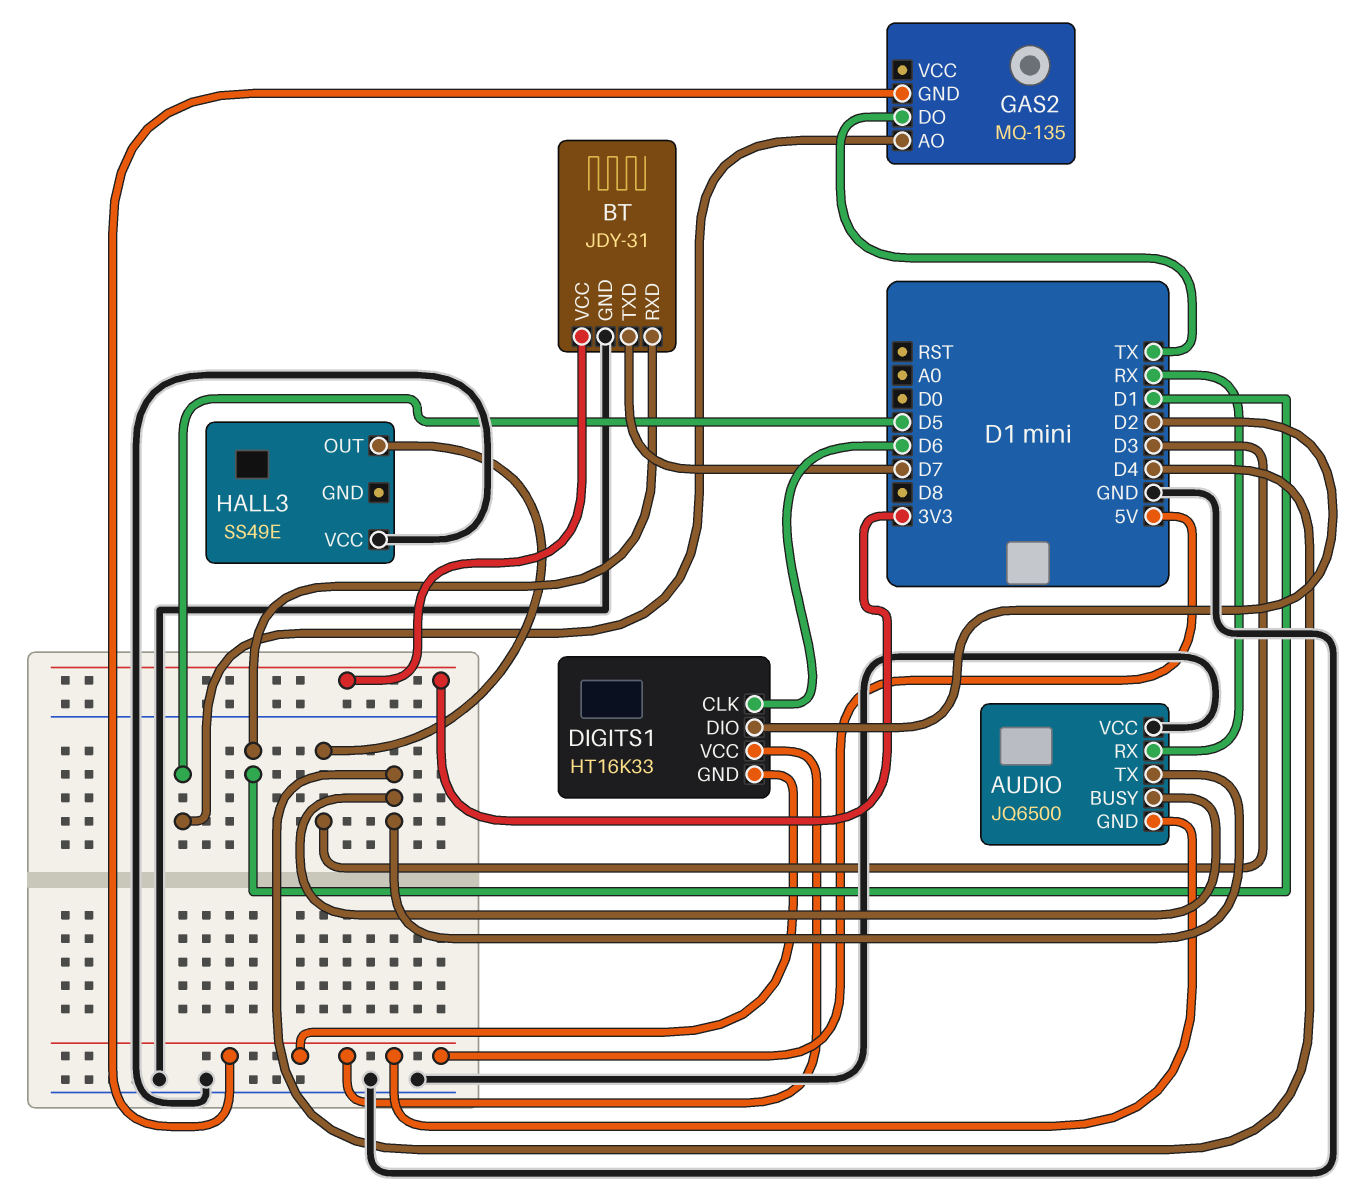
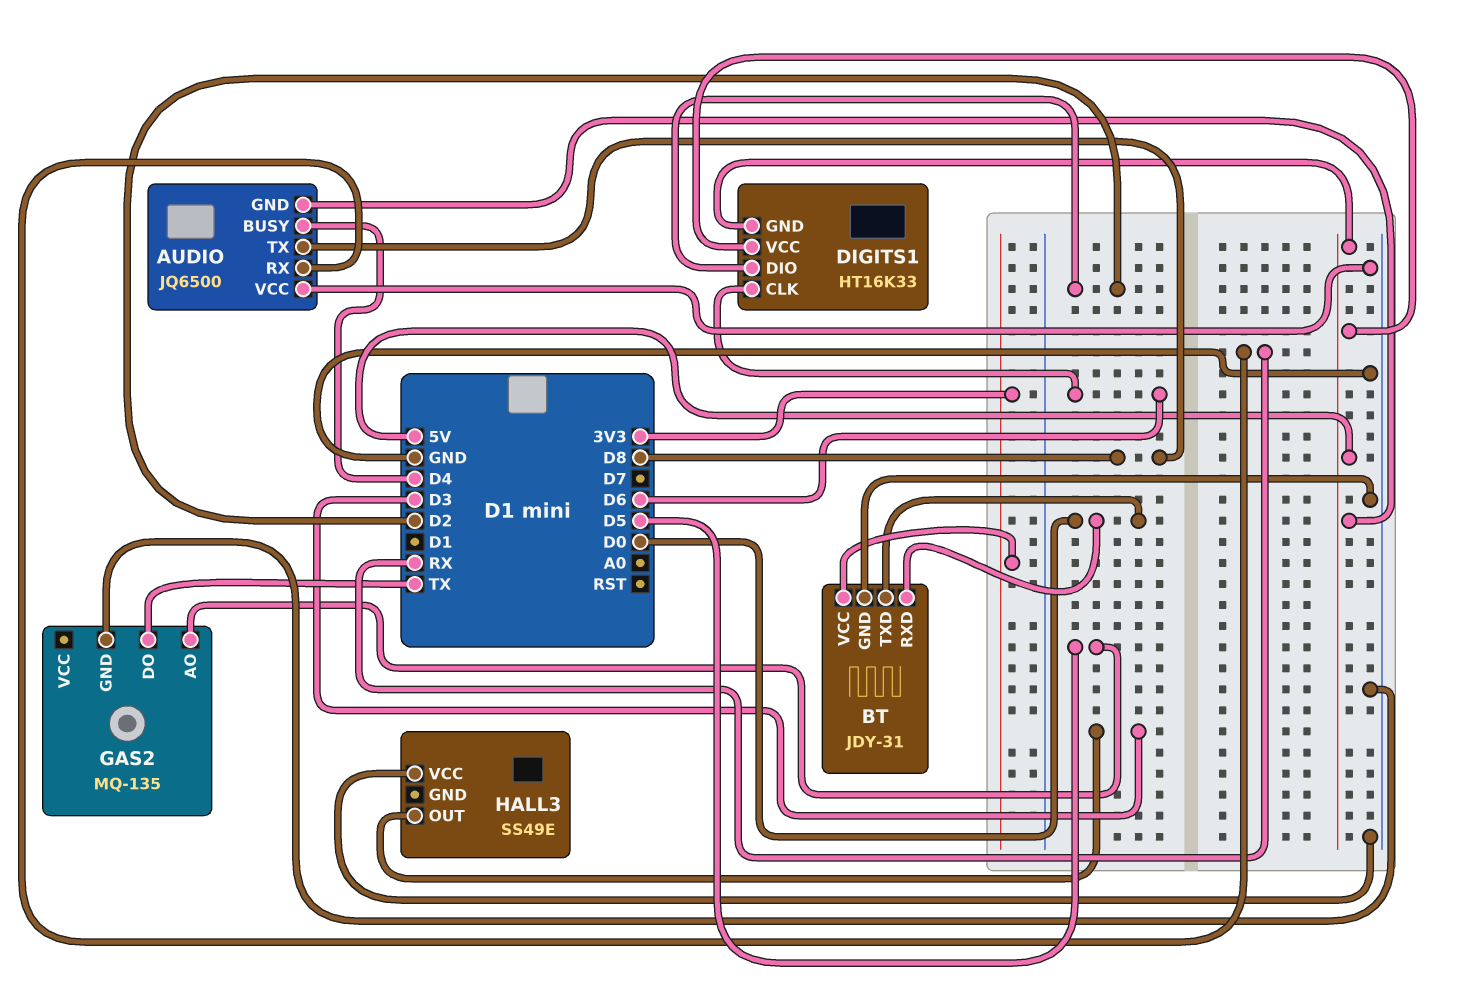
AUDIO pin TX: D4 -> D8
BT pin RXD: D1 -> D0
BT pin TXD: D7 -> D0
GAS2 pin GND: 5V -> GND

